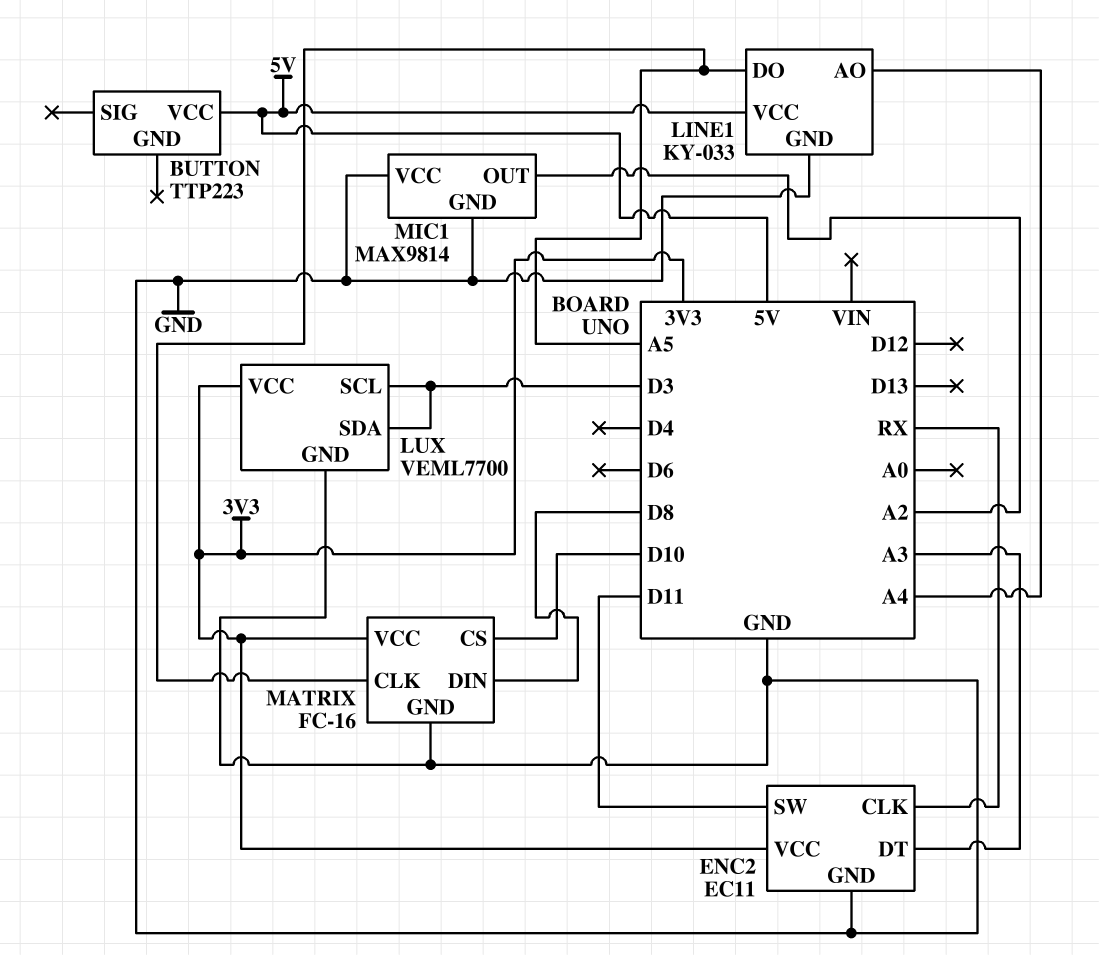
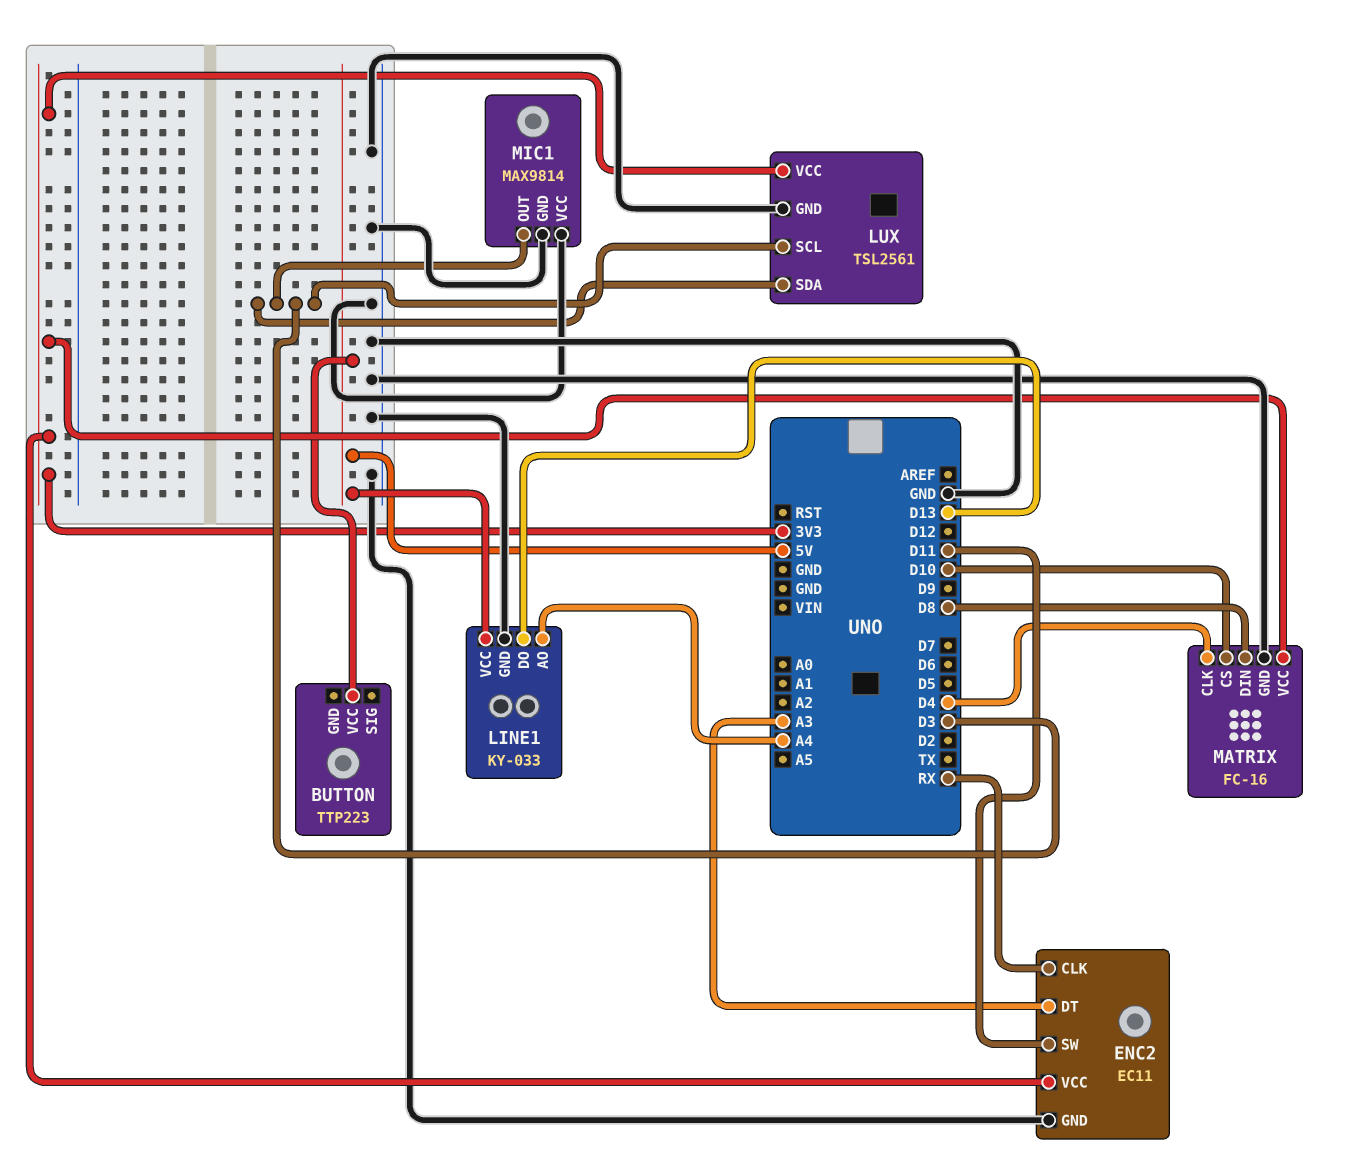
LINE1 pin DO: A5 -> D13
LUX: VEML7700 -> TSL2561
MATRIX pin CLK: A5 -> D4
MIC1 pin OUT: A2 -> D3

